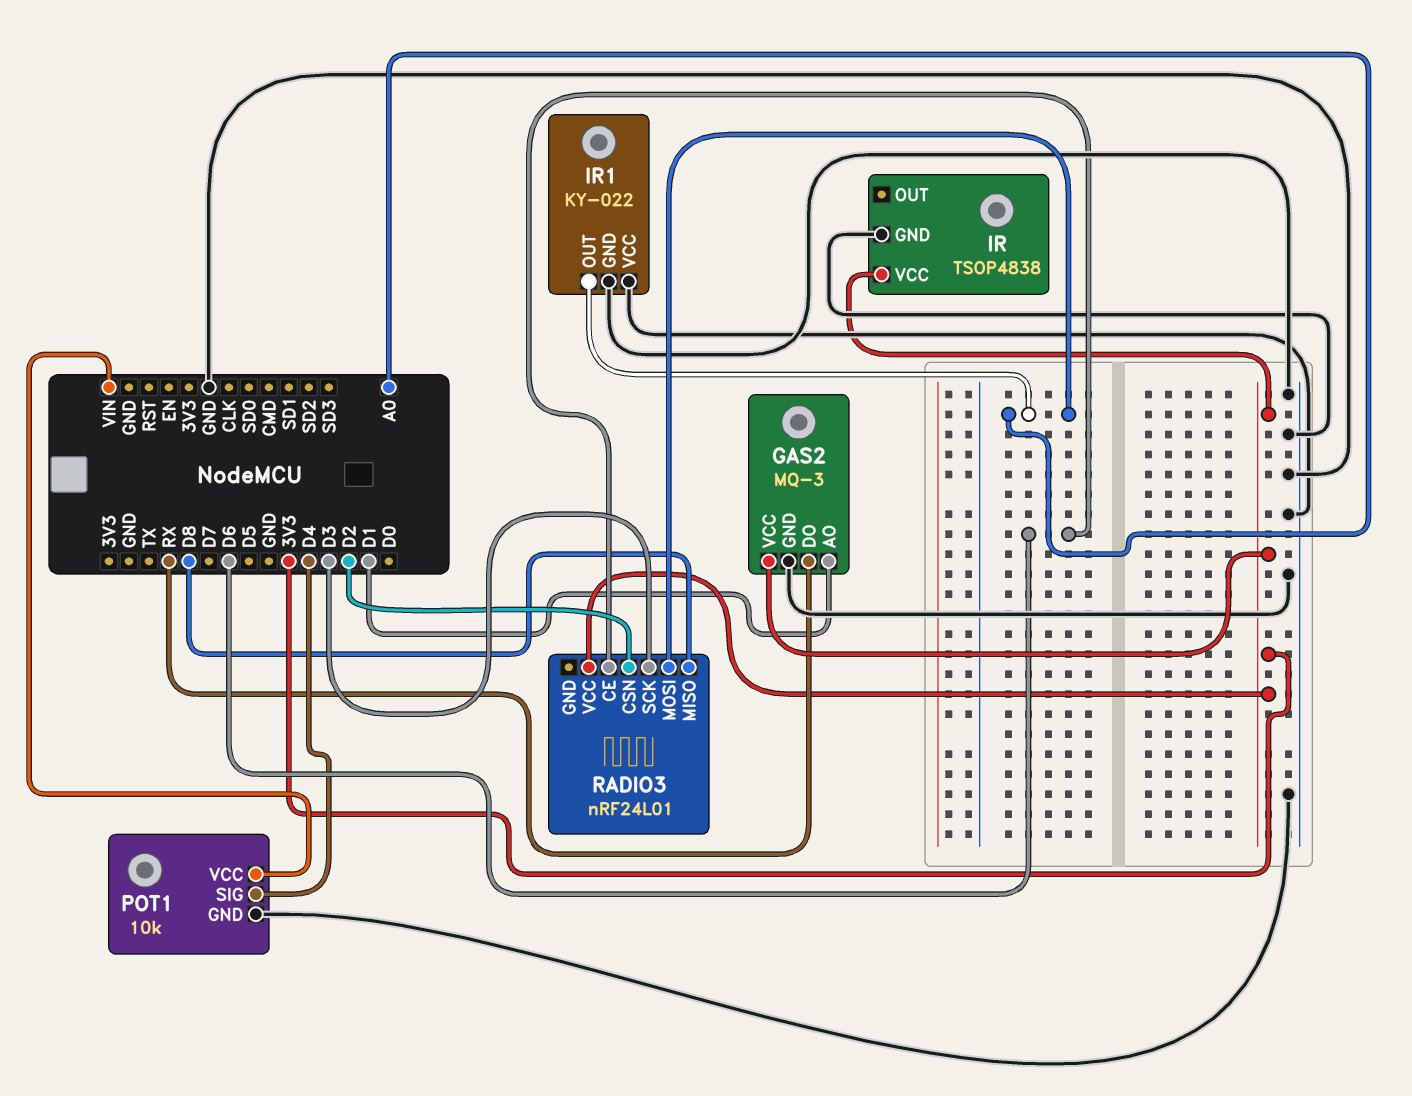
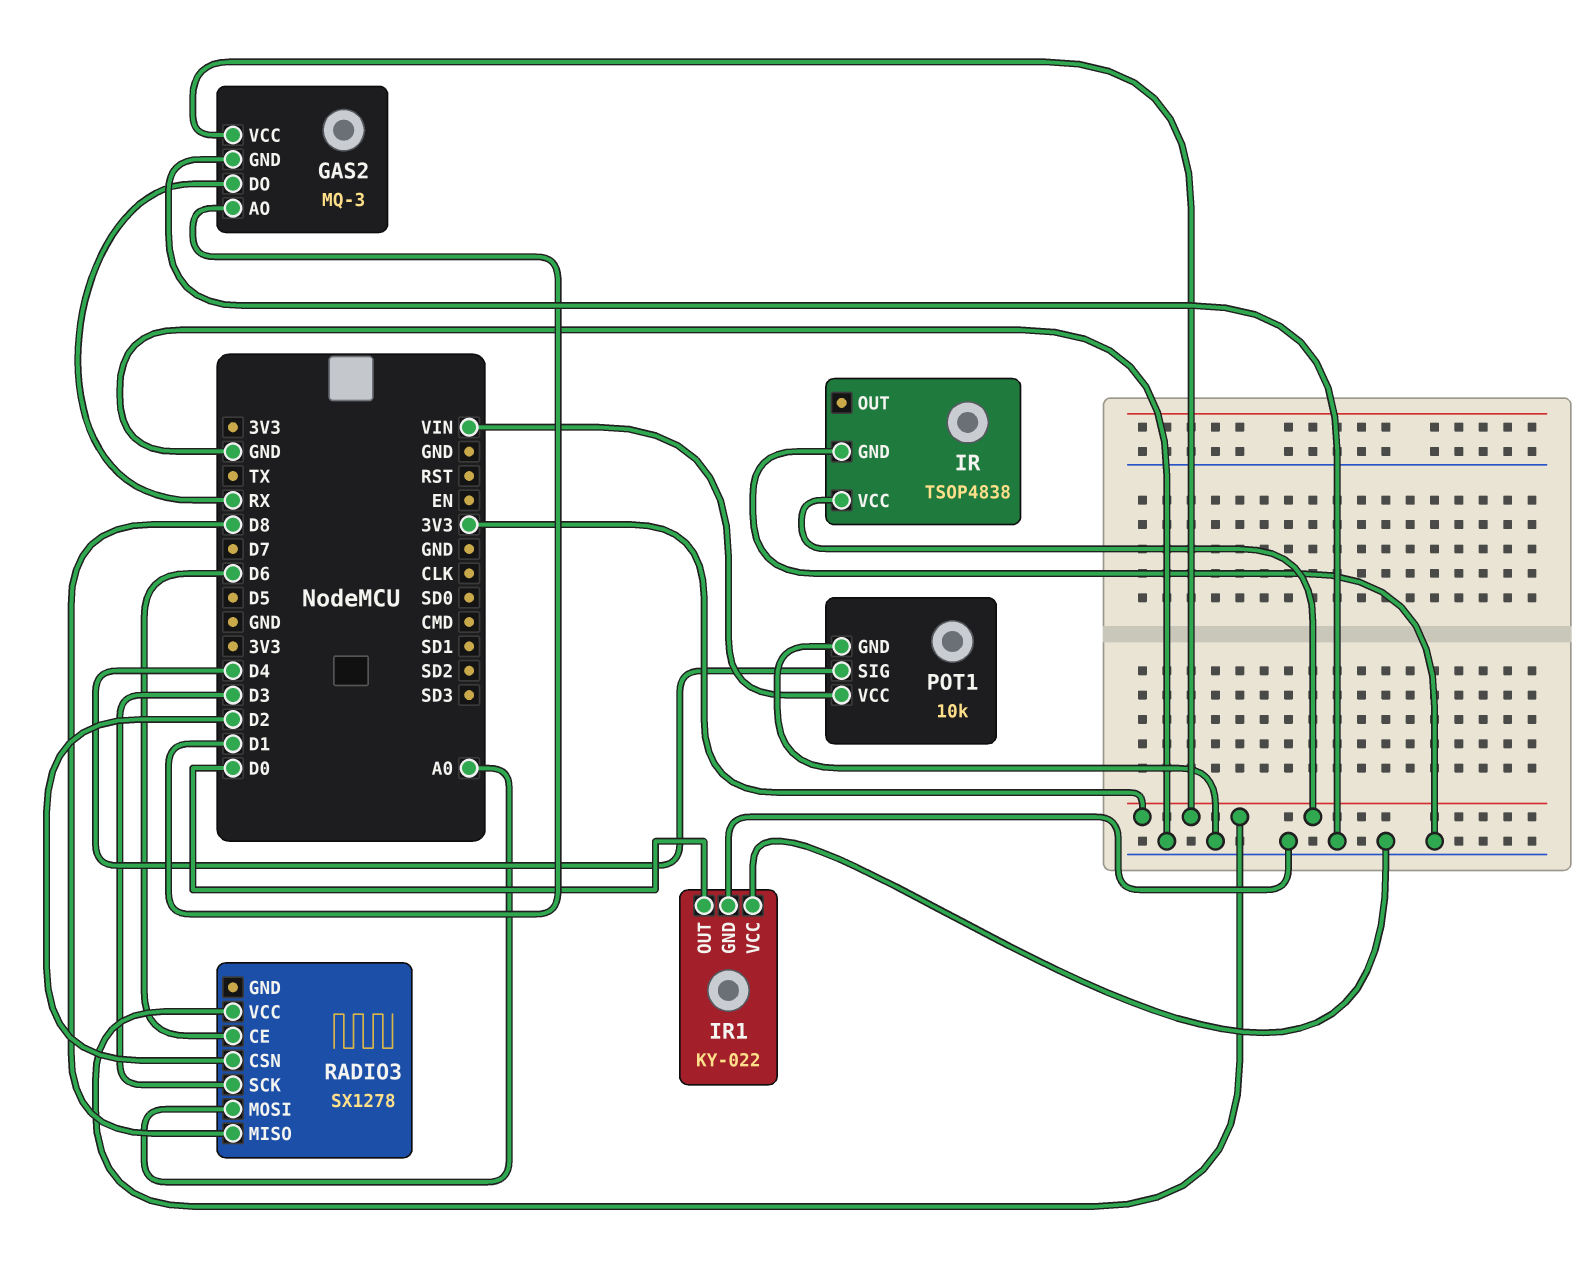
IR1 pin OUT: A0 -> D0
RADIO3: nRF24L01 -> SX1278

